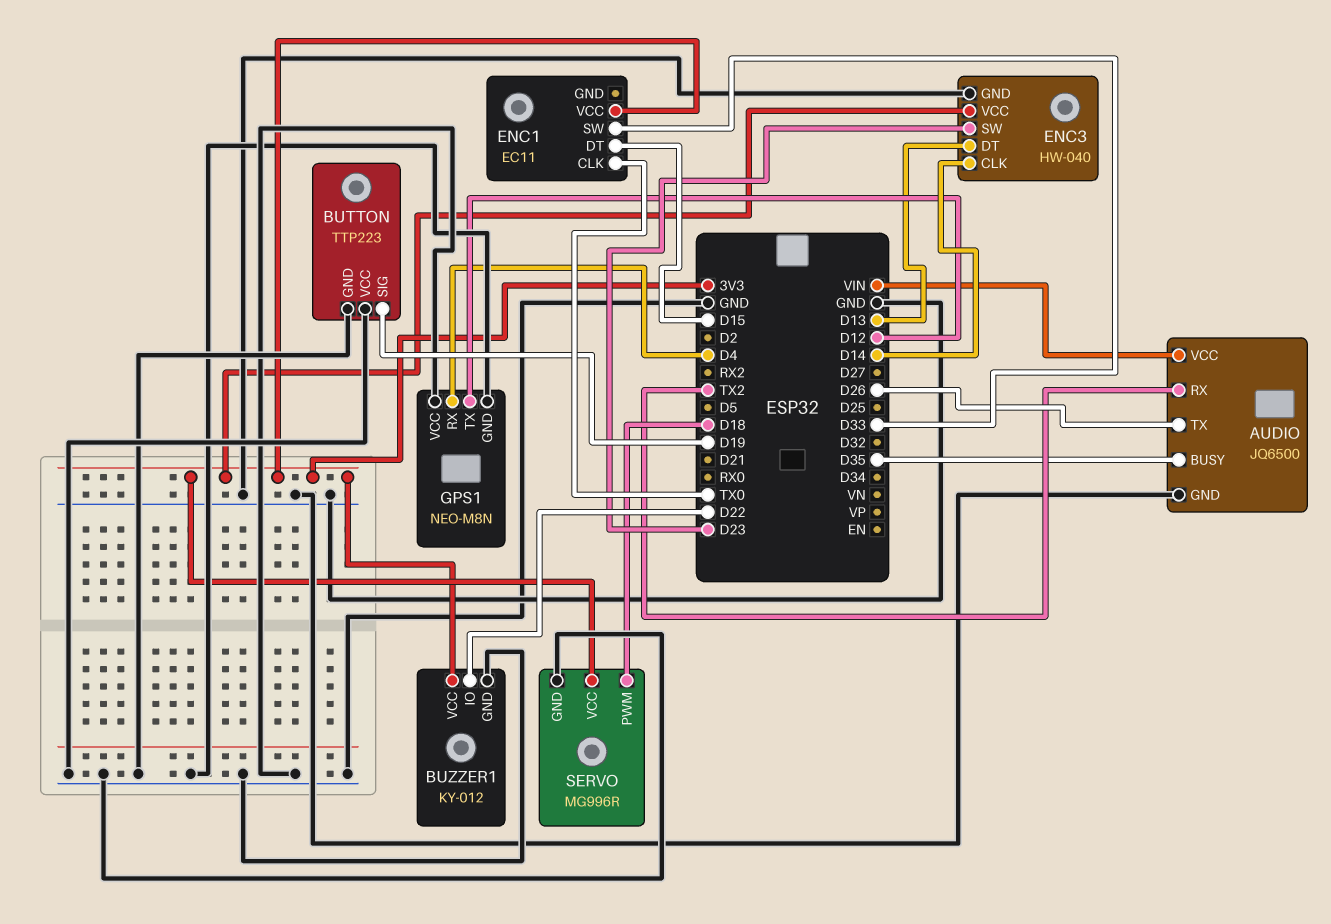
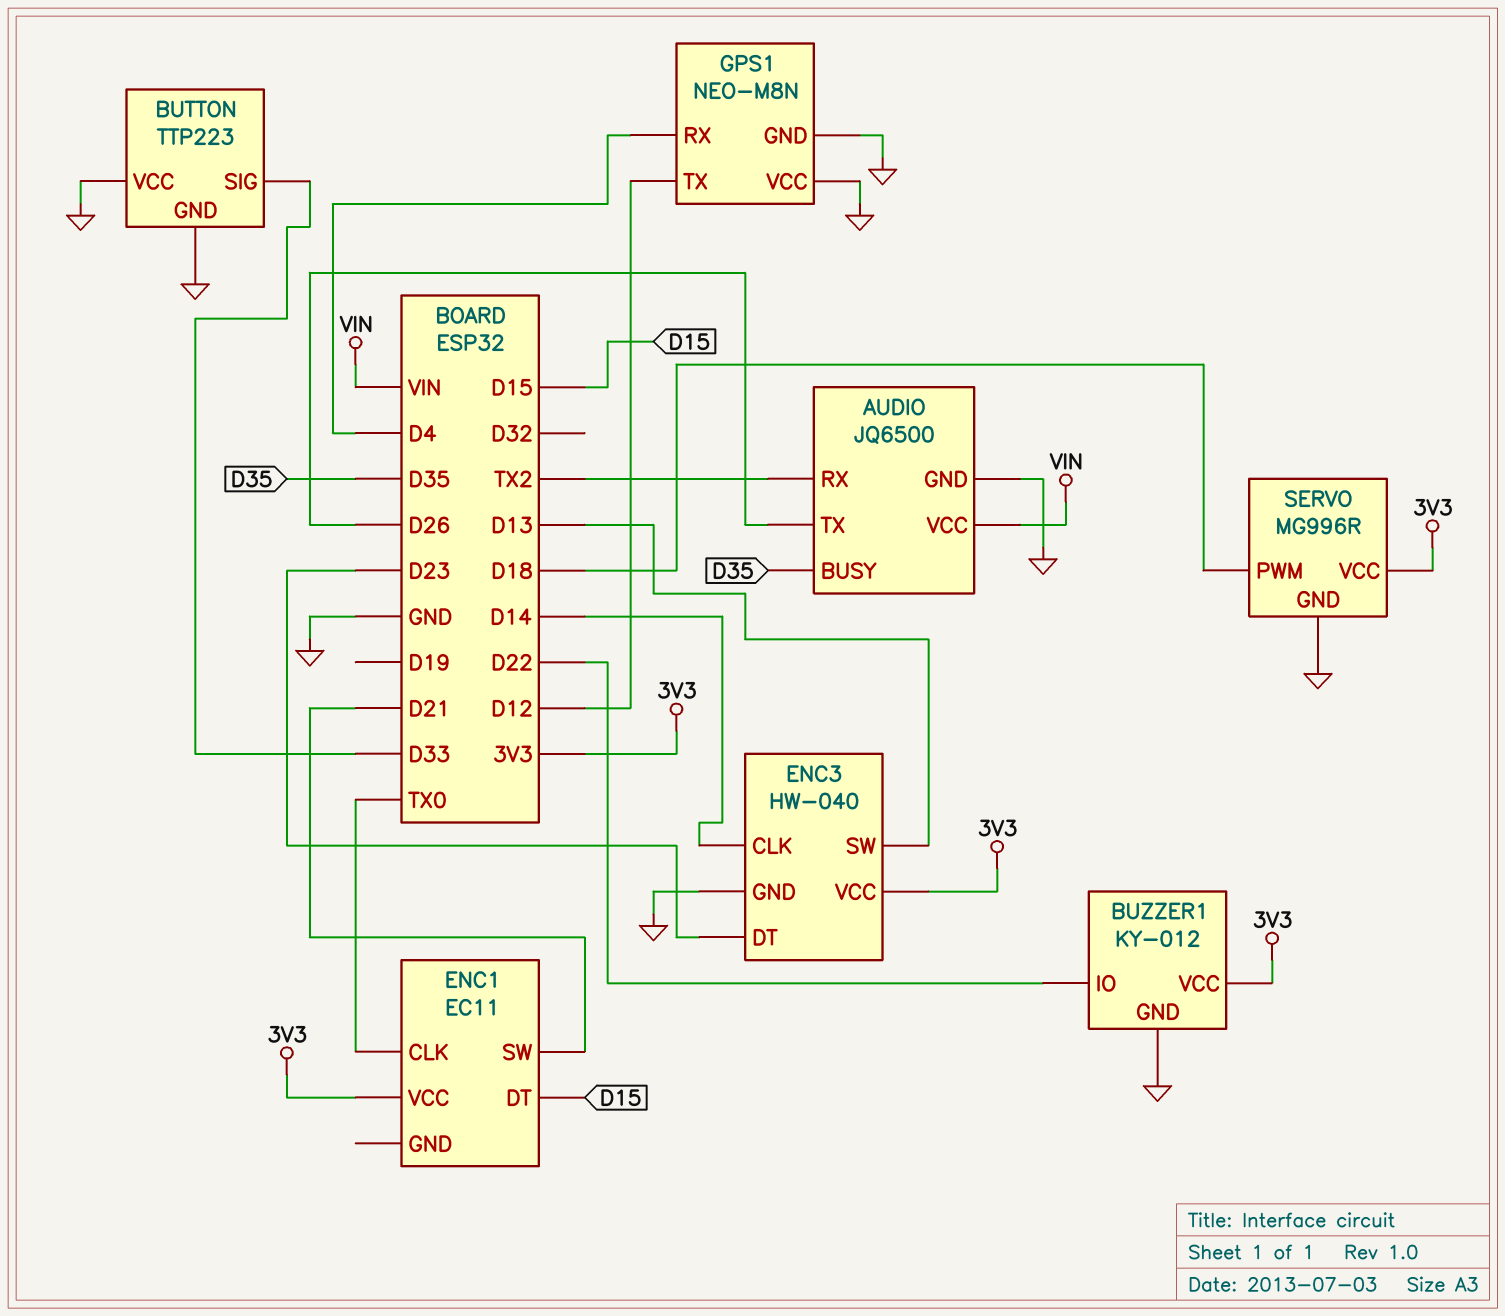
BUTTON pin SIG: D19 -> D33
ENC1 pin SW: D33 -> D21
ENC3 pin DT: D13 -> D23
ENC3 pin SW: D23 -> D13

